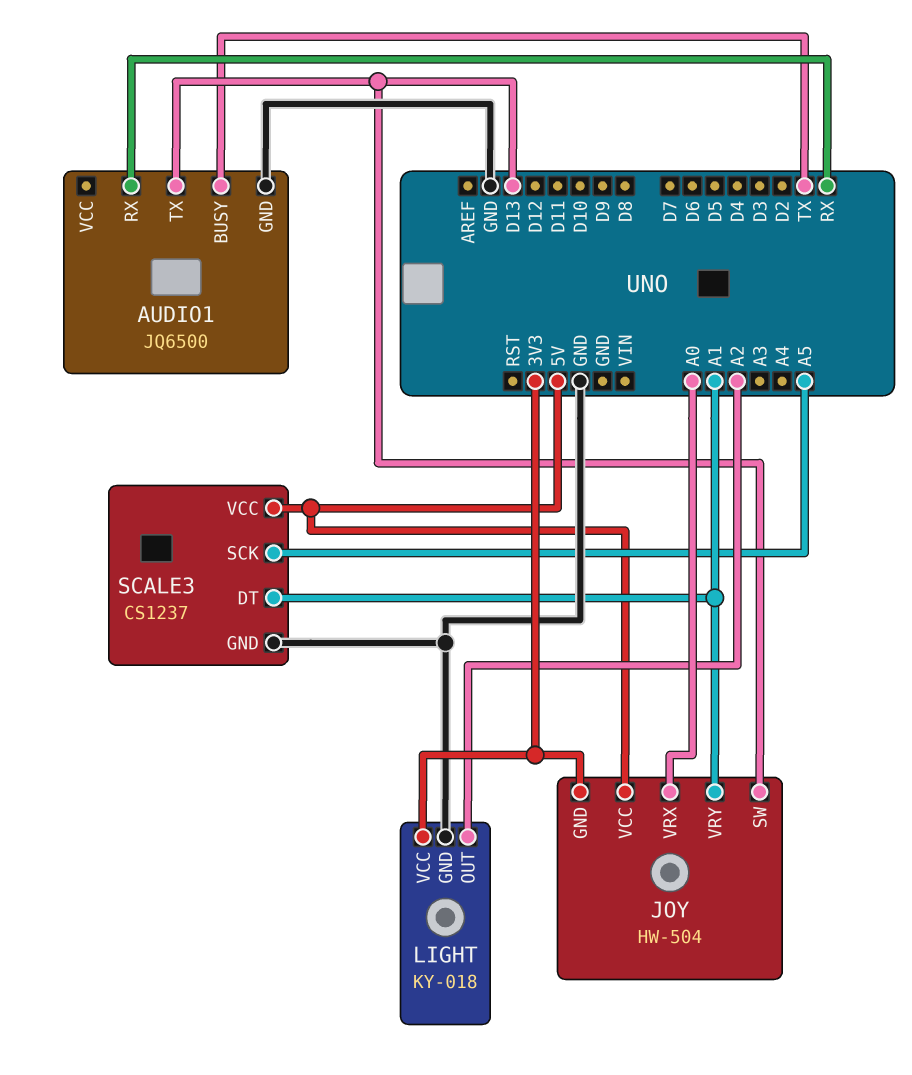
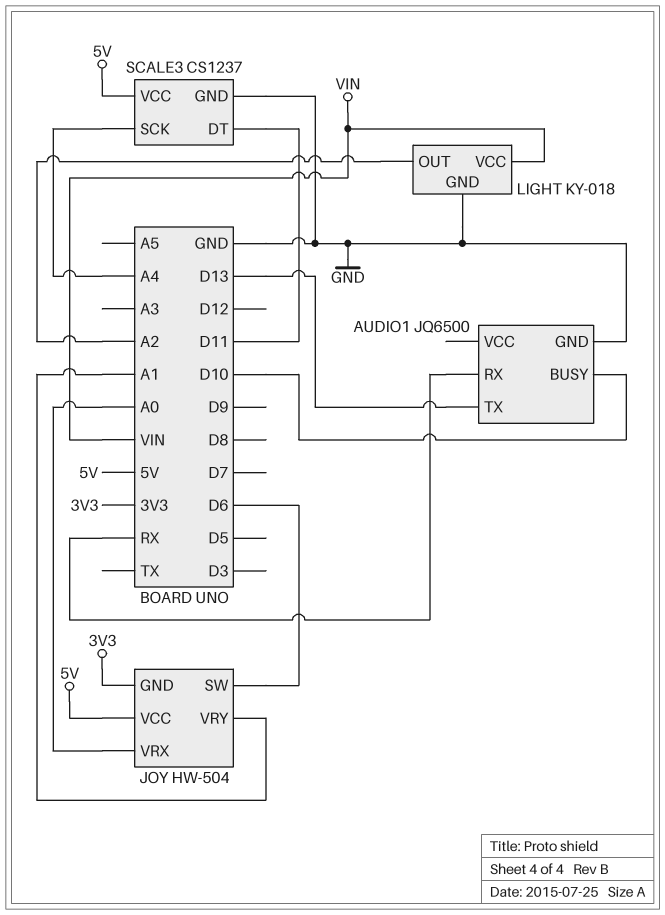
AUDIO1 pin BUSY: TX -> D10
JOY pin SW: D13 -> D6
LIGHT pin VCC: 3V3 -> VIN
SCALE3 pin DT: A1 -> D11
SCALE3 pin SCK: A5 -> A4

